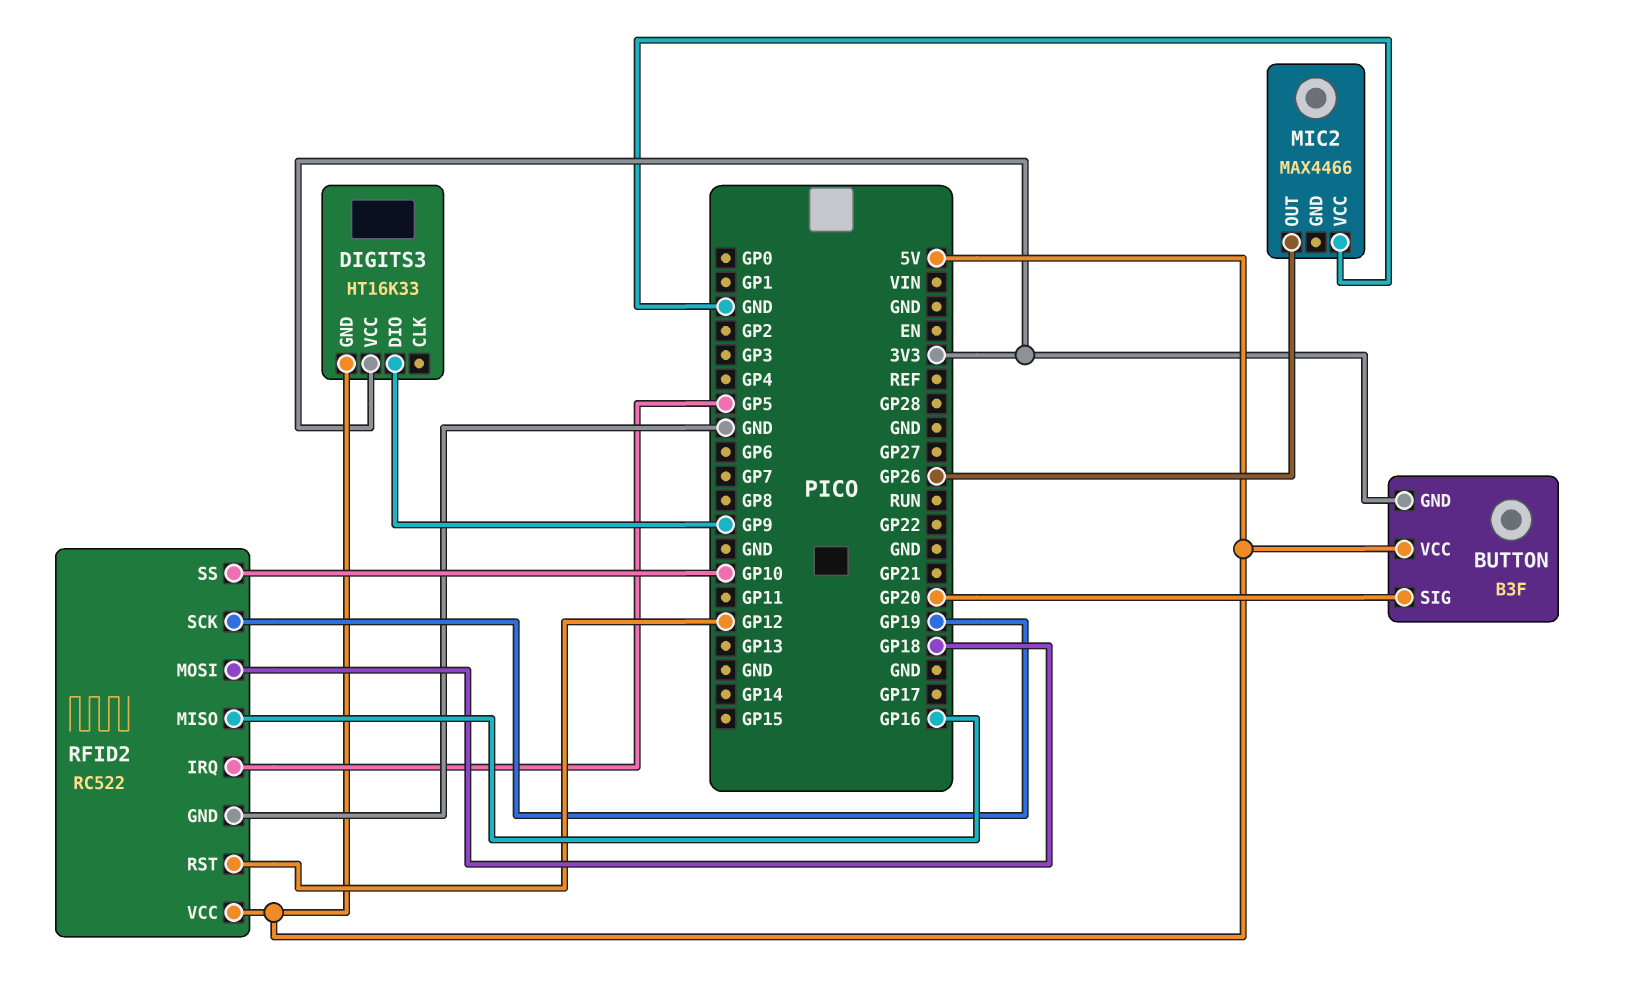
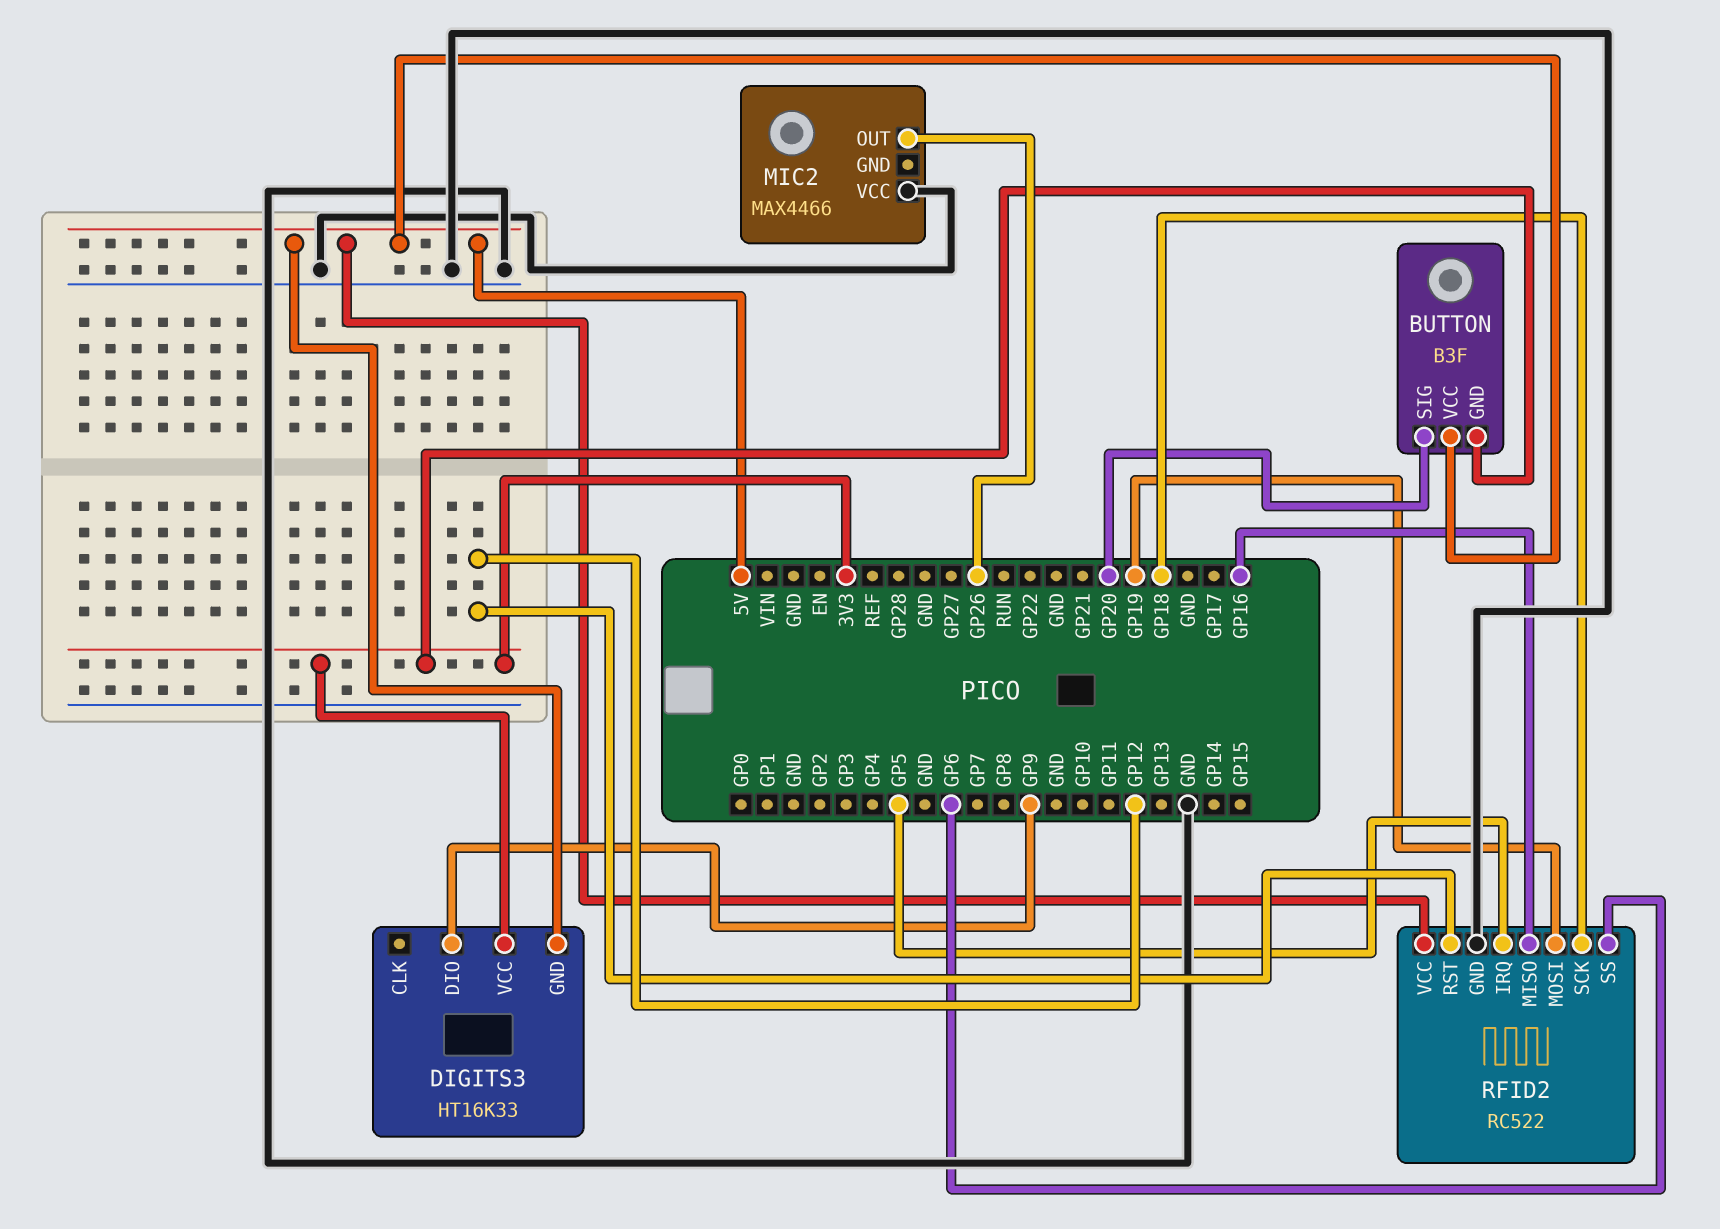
RFID2 pin MOSI: GP18 -> GP19
RFID2 pin SCK: GP19 -> GP18
RFID2 pin SS: GP10 -> GP6

